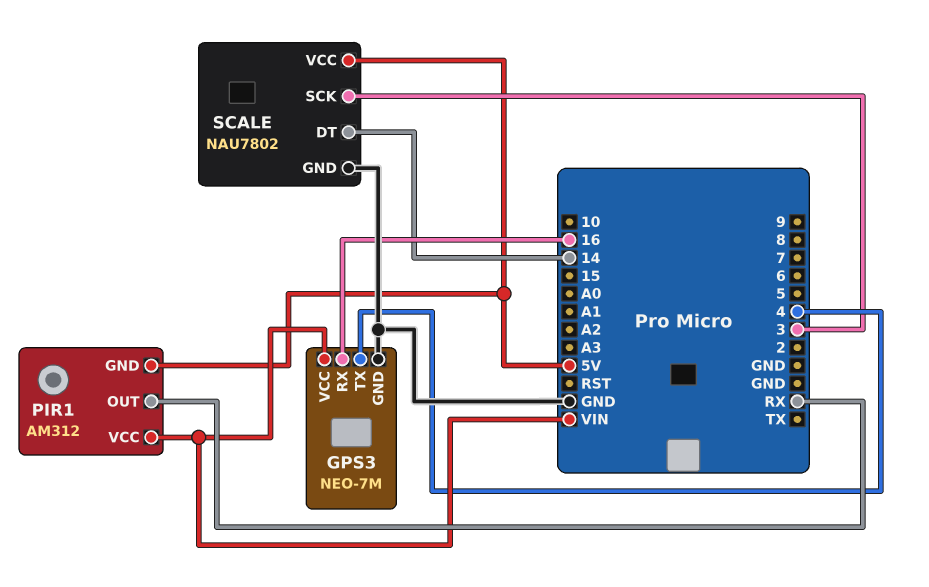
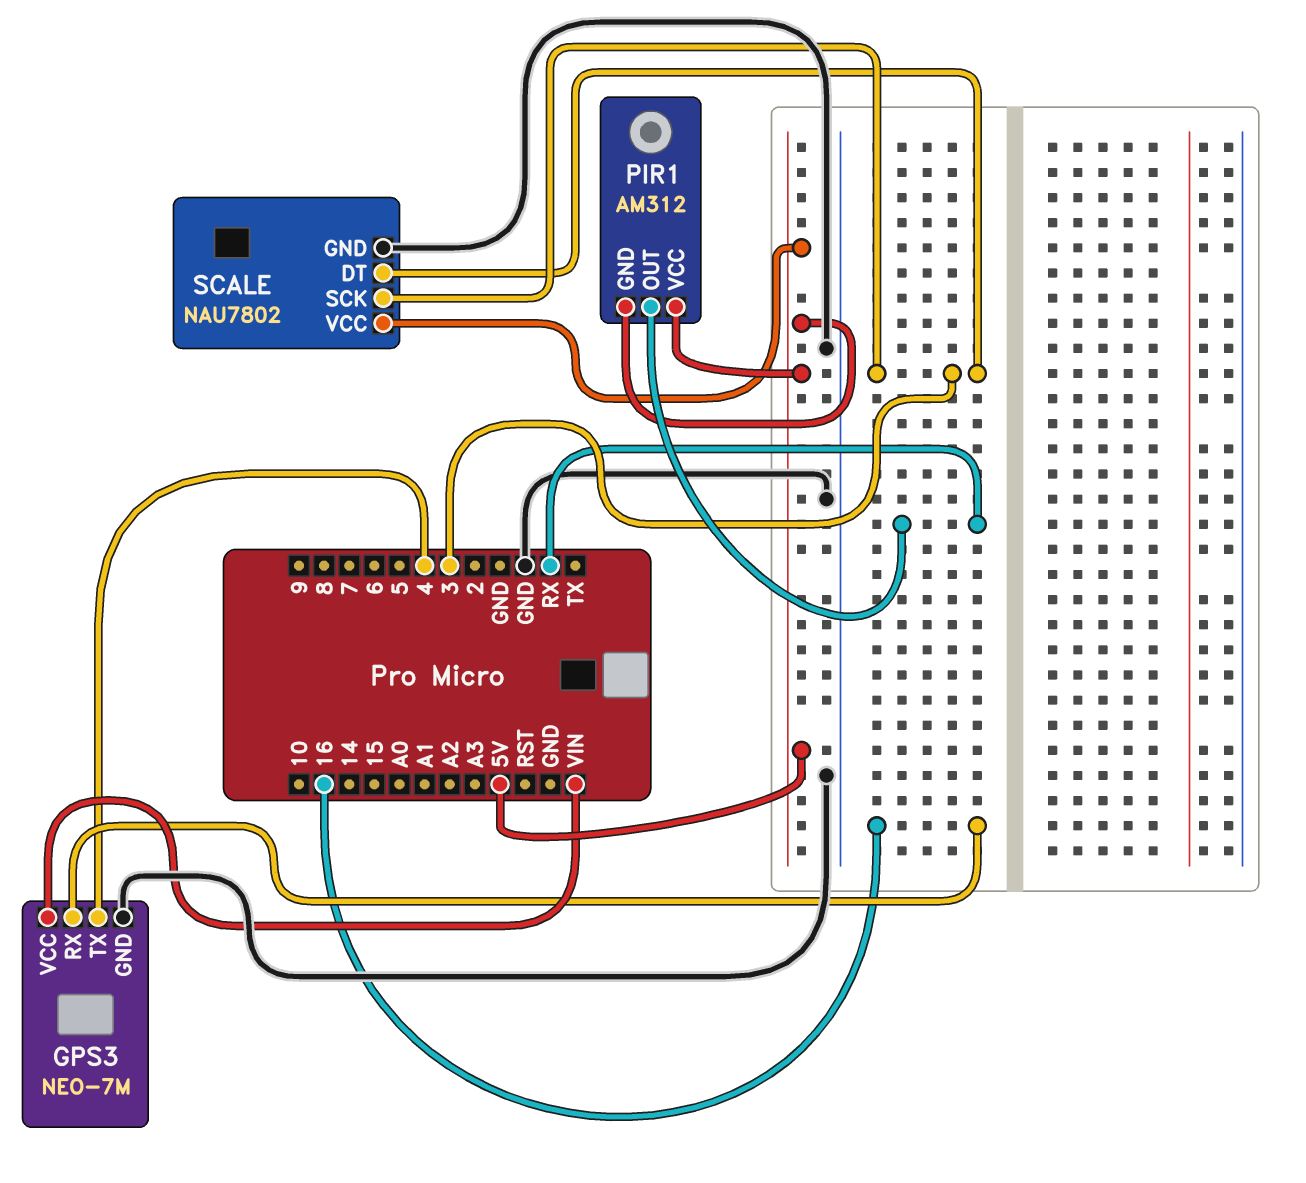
PIR1 pin VCC: VIN -> 5V
SCALE pin DT: 14 -> 3

